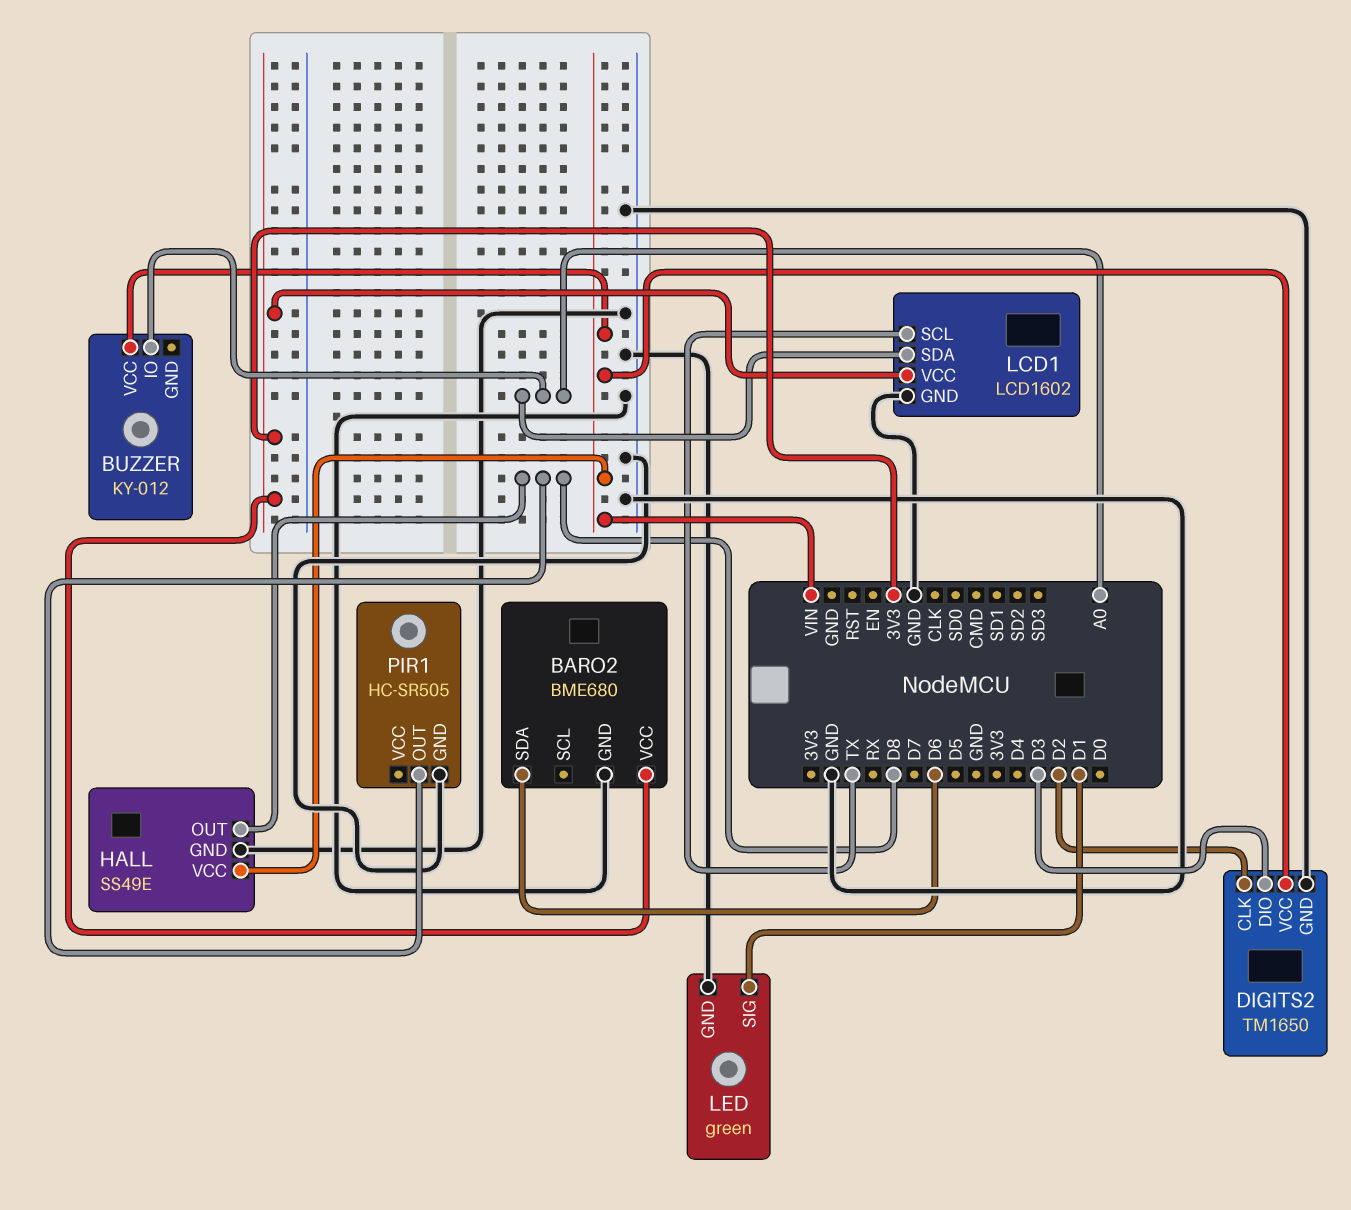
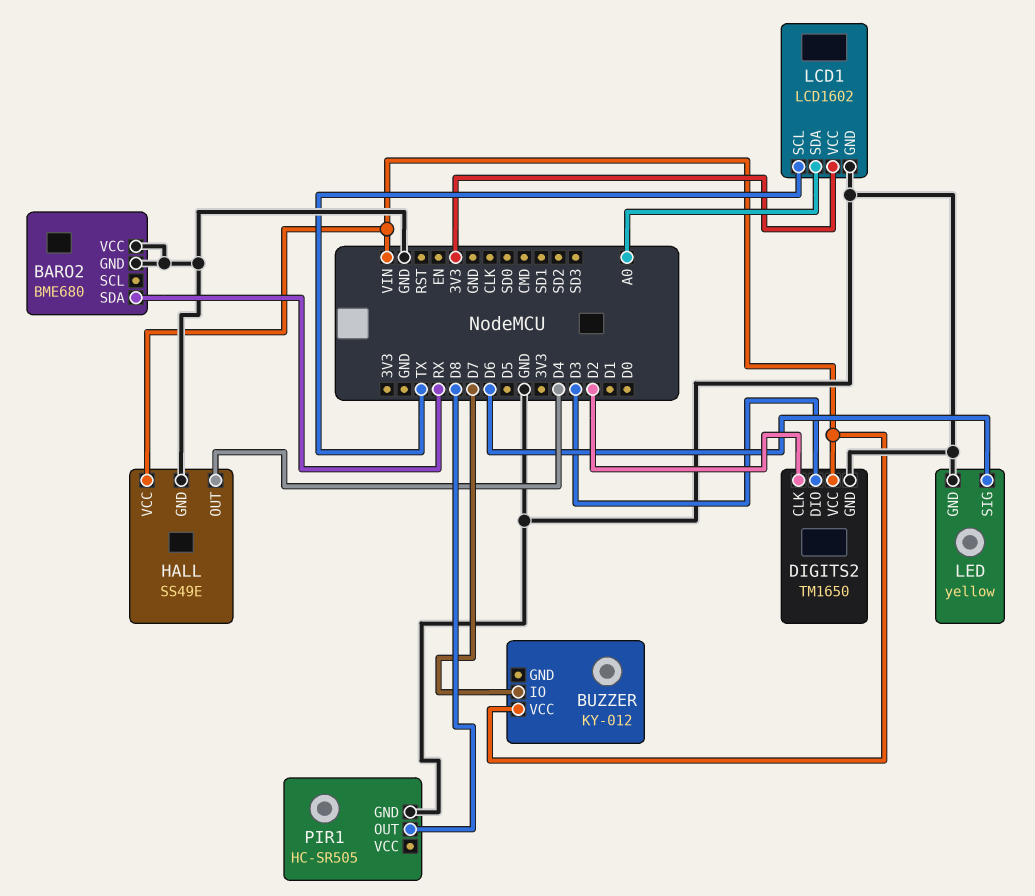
BARO2 pin SDA: D6 -> RX
BARO2 pin VCC: 3V3 -> GND
BUZZER pin IO: A0 -> D7
HALL pin OUT: D8 -> D4
LED: green -> yellow
LED pin SIG: D1 -> D6

